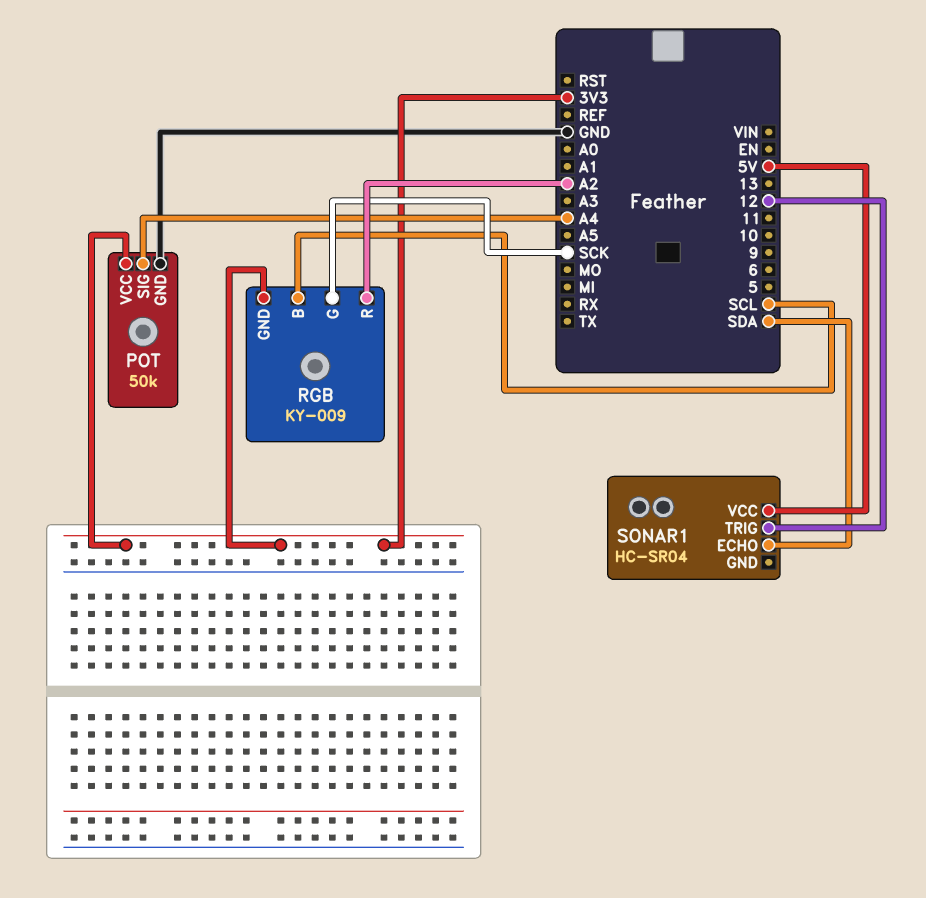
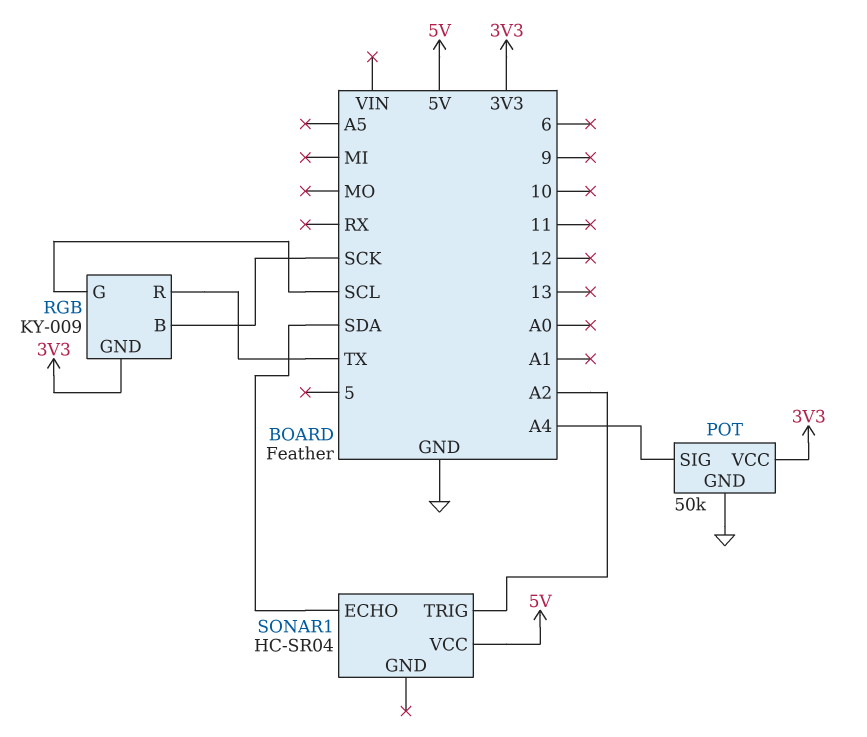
RGB pin B: SCL -> SCK
RGB pin G: SCK -> SCL
RGB pin R: A2 -> TX
SONAR1 pin TRIG: 12 -> A2

